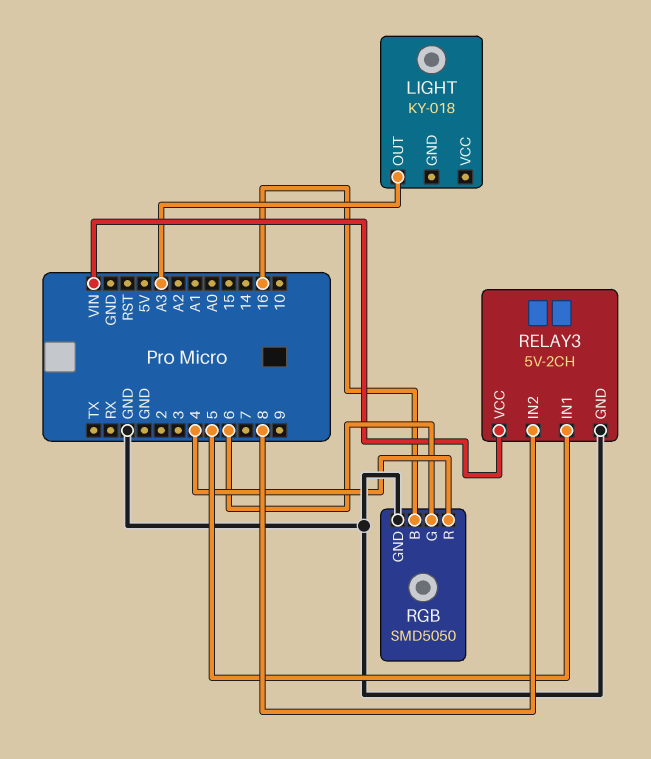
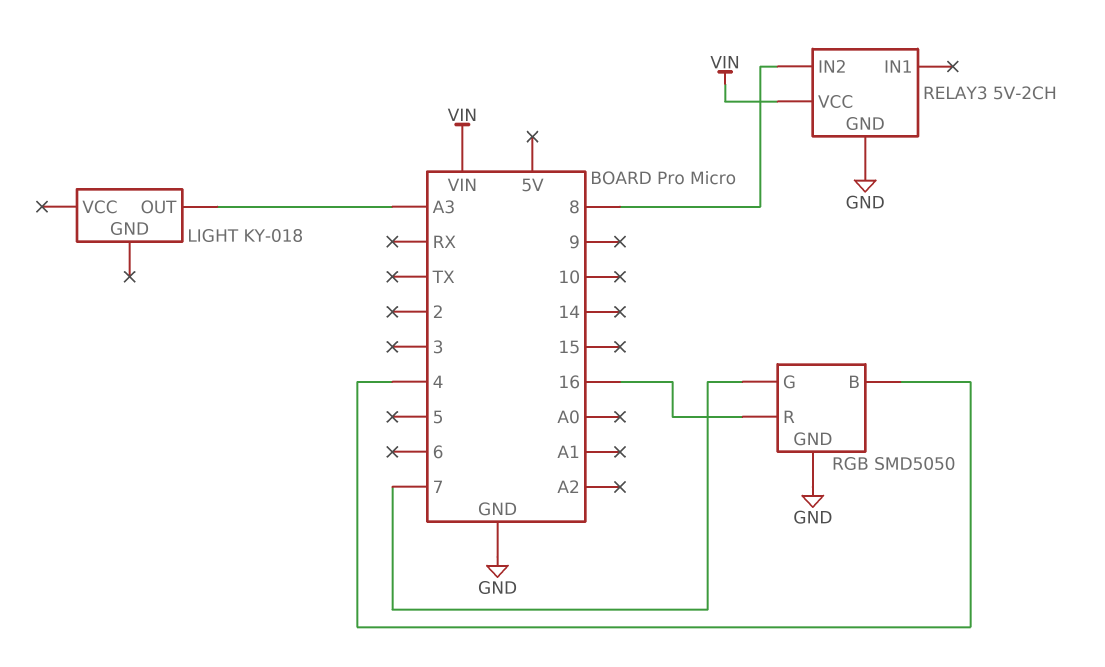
RELAY3 pin IN1: 5 -> none
RGB pin B: 16 -> 4
RGB pin G: 6 -> 7
RGB pin R: 4 -> 16

